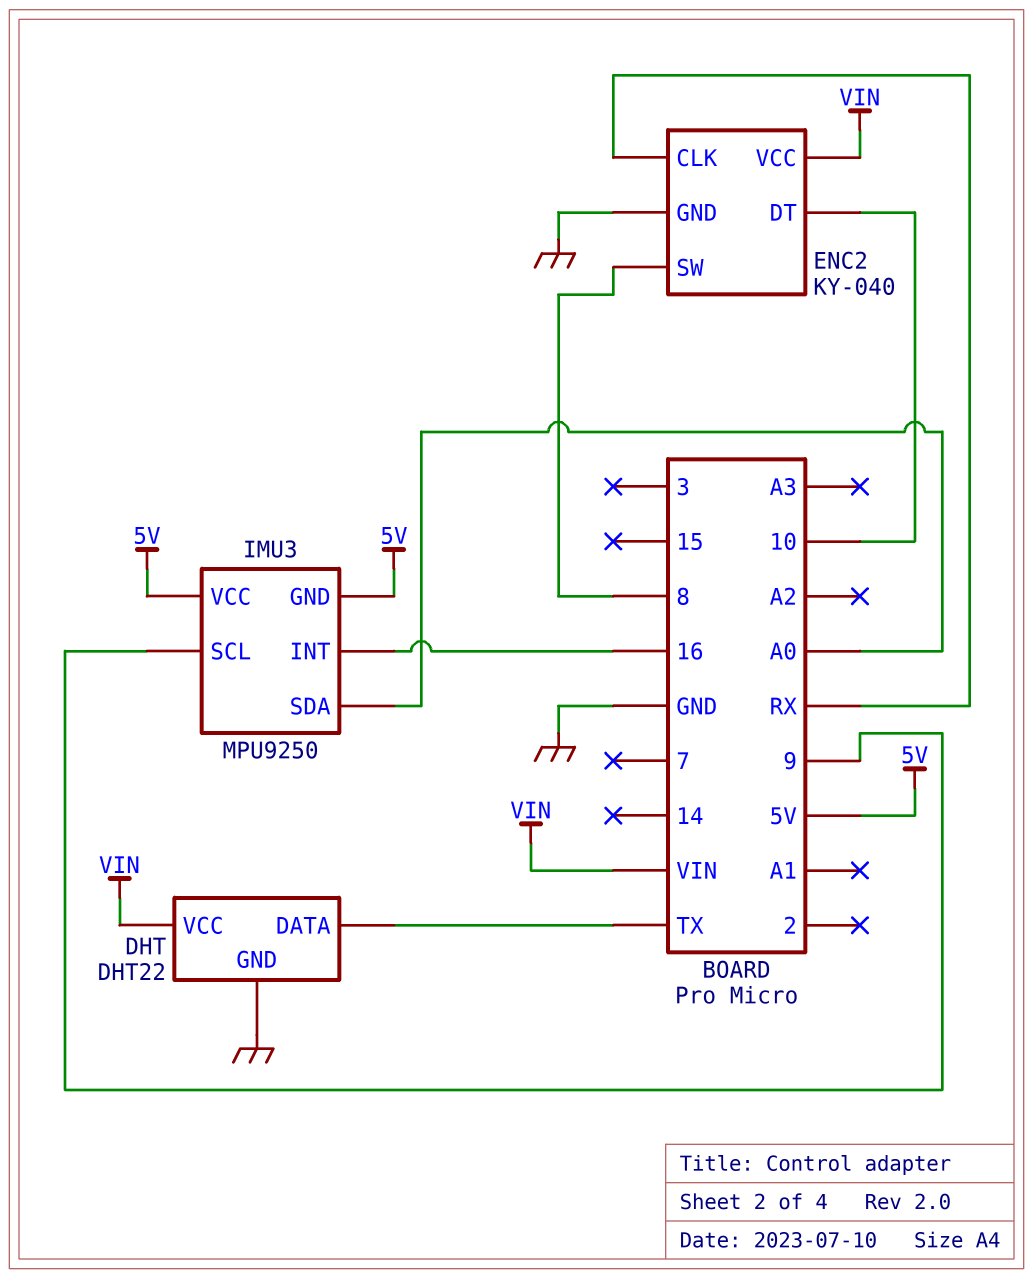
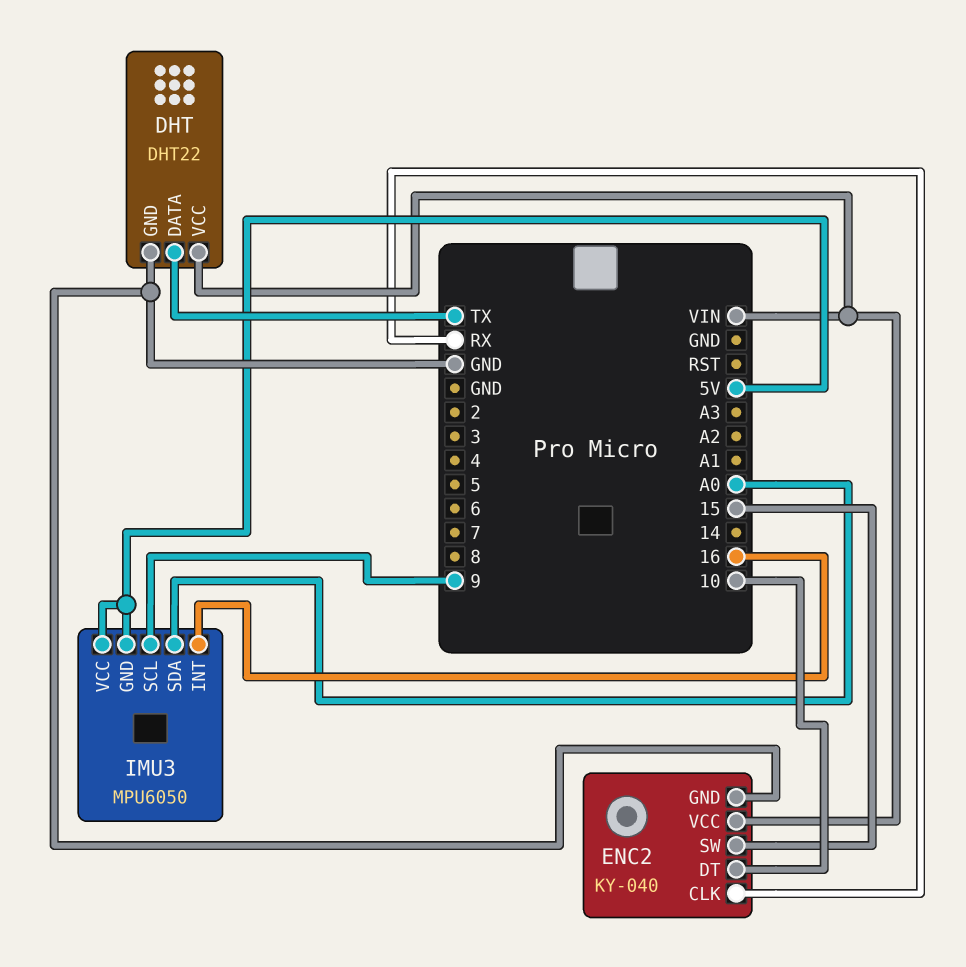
ENC2 pin SW: 8 -> 15
IMU3: MPU9250 -> MPU6050

